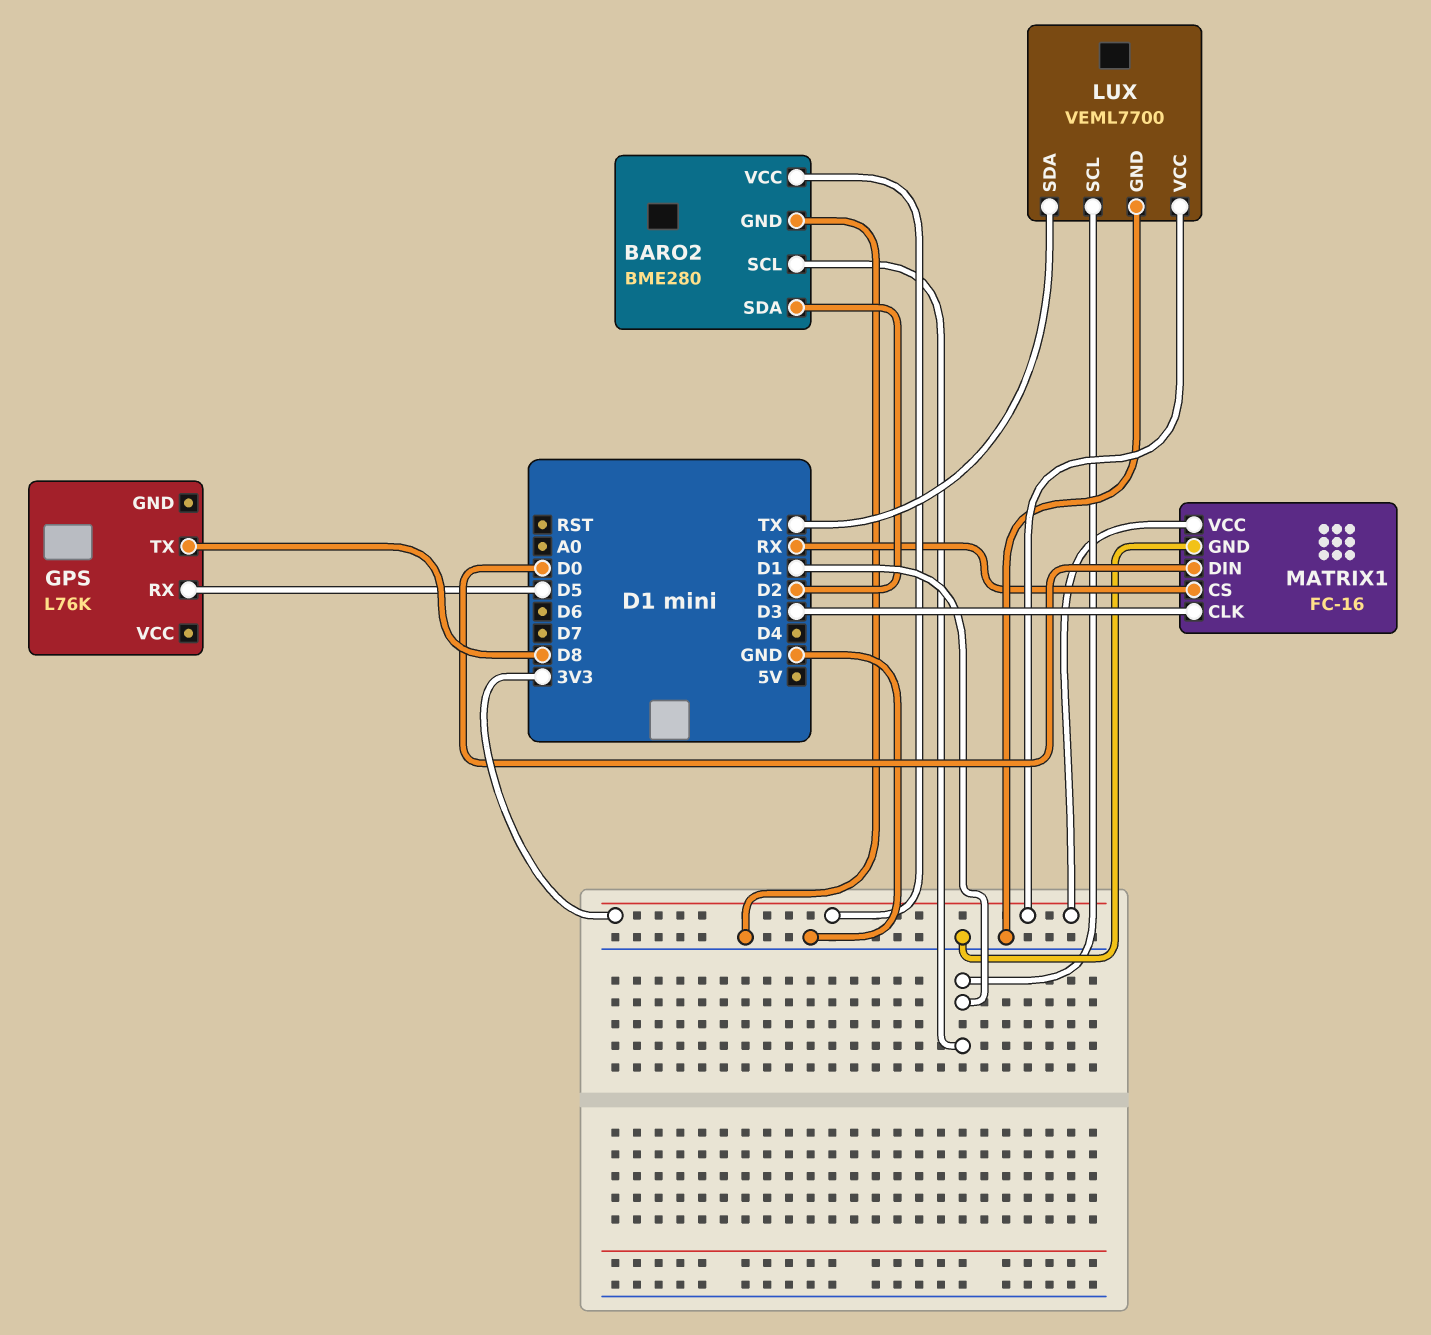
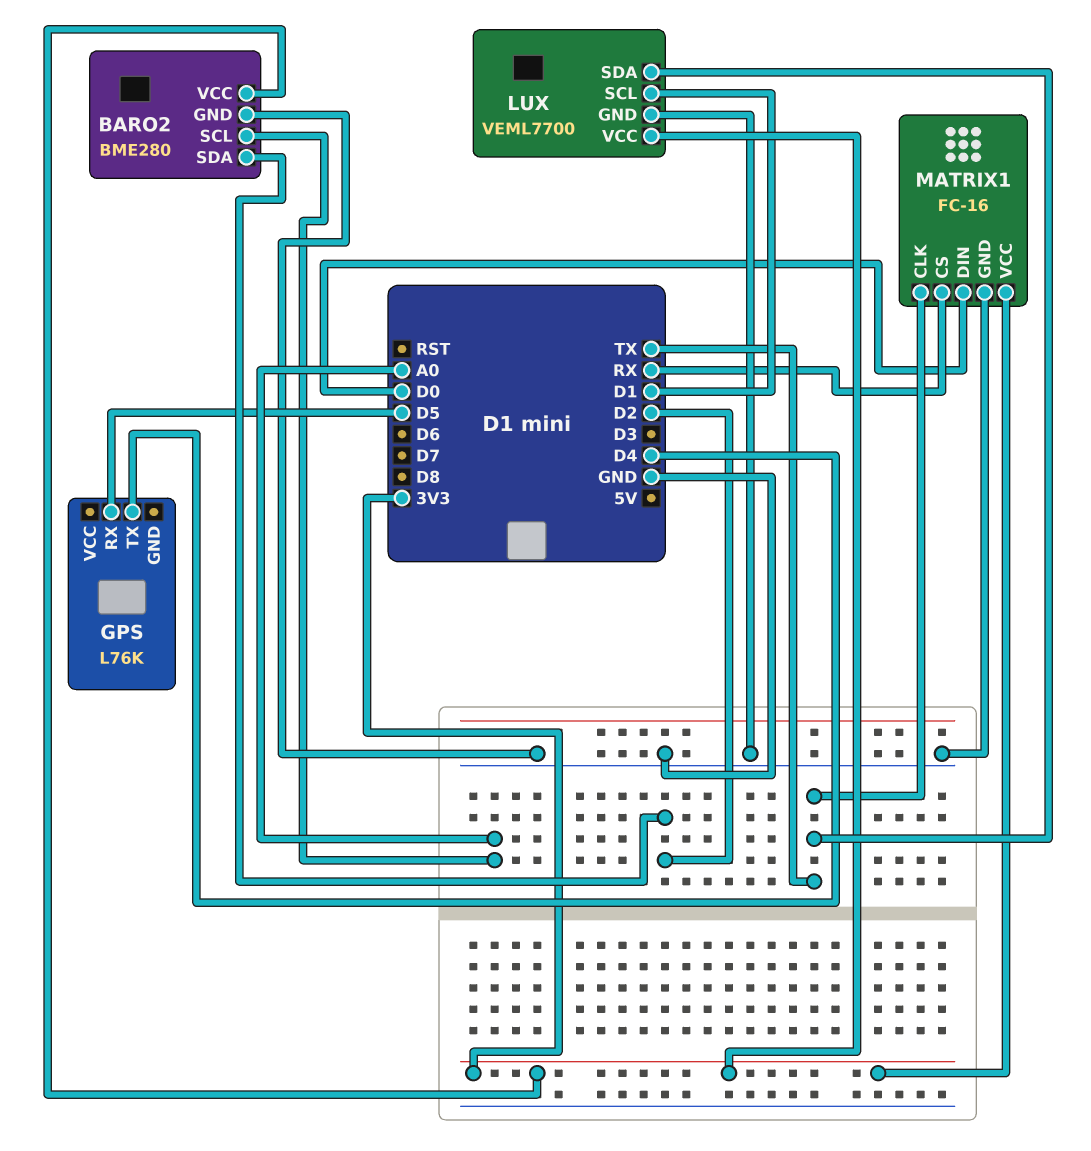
BARO2 pin SCL: D1 -> A0
GPS pin TX: D8 -> D4
MATRIX1 pin CLK: D3 -> TX

